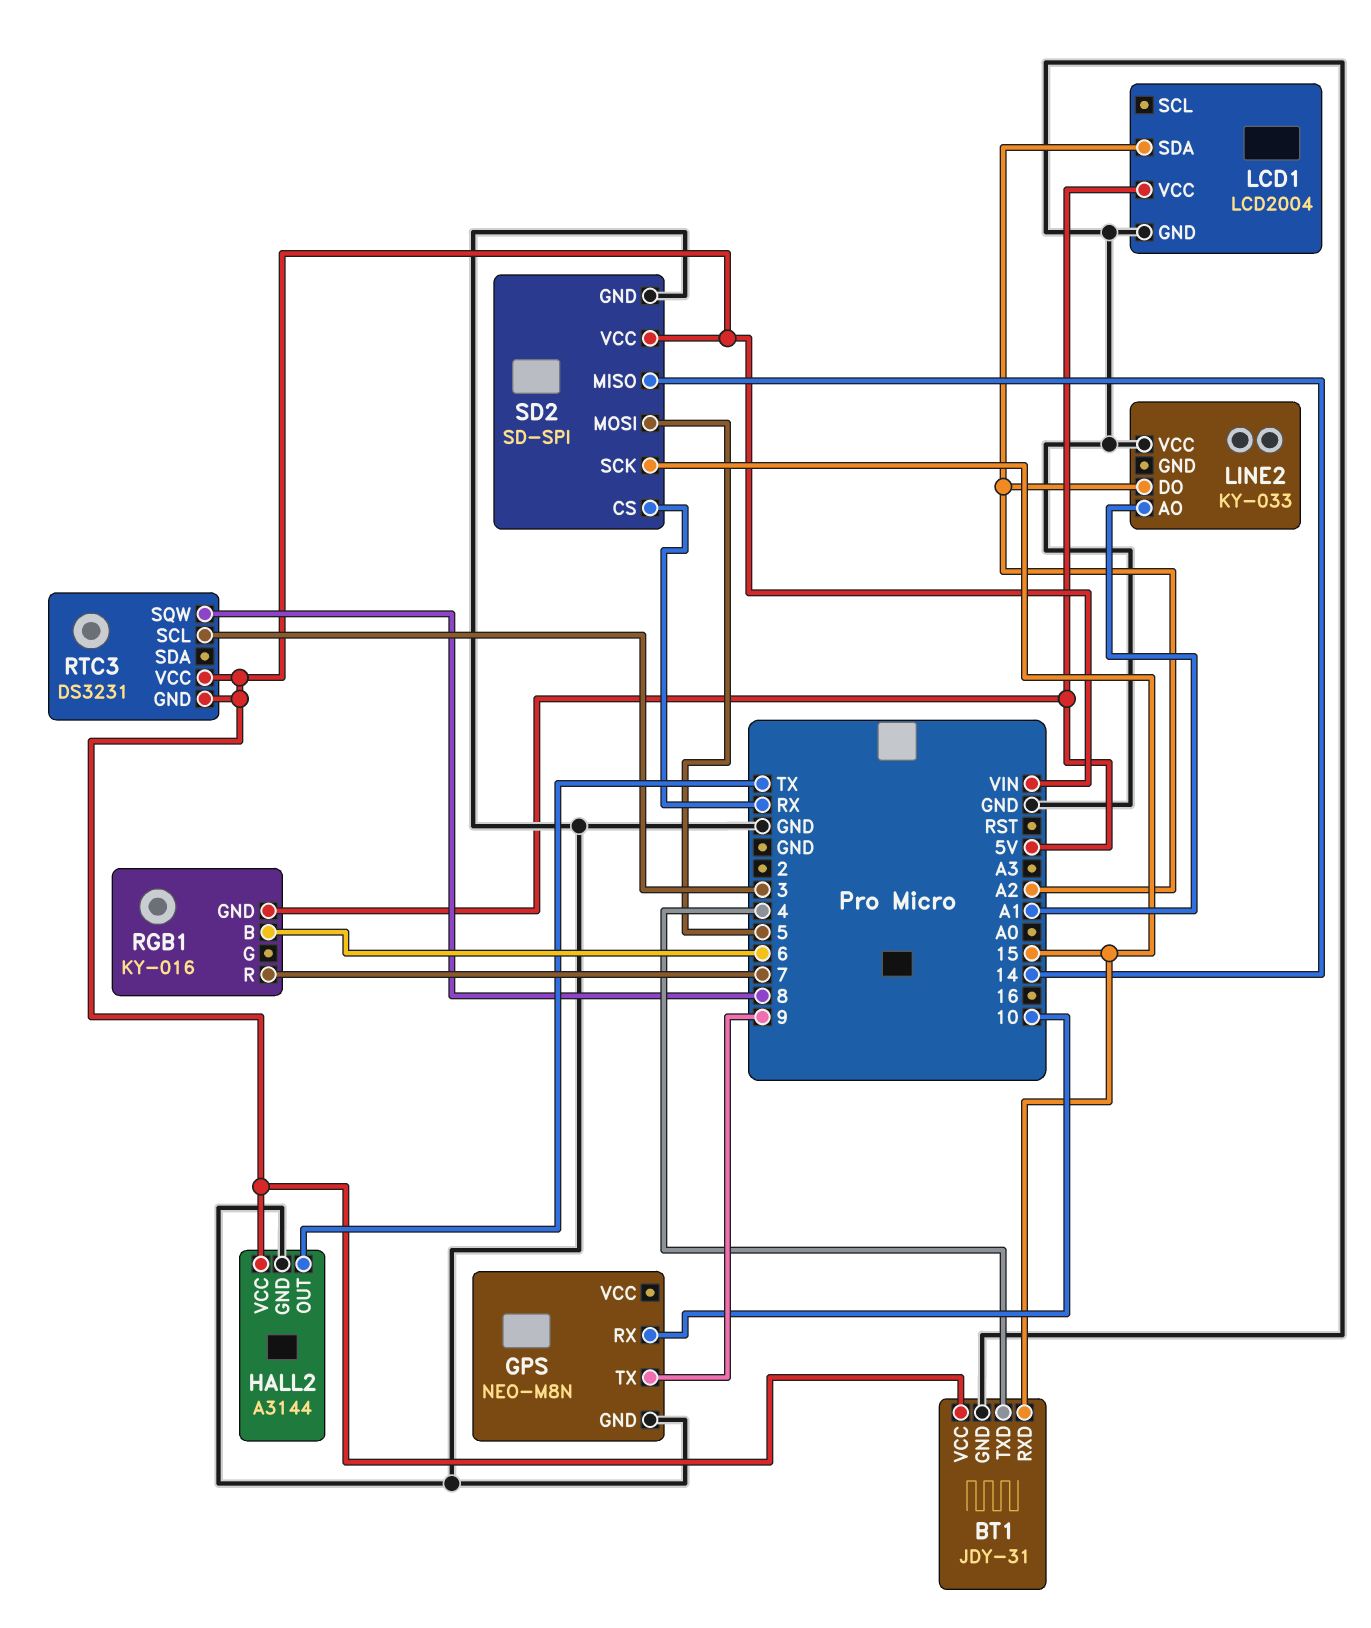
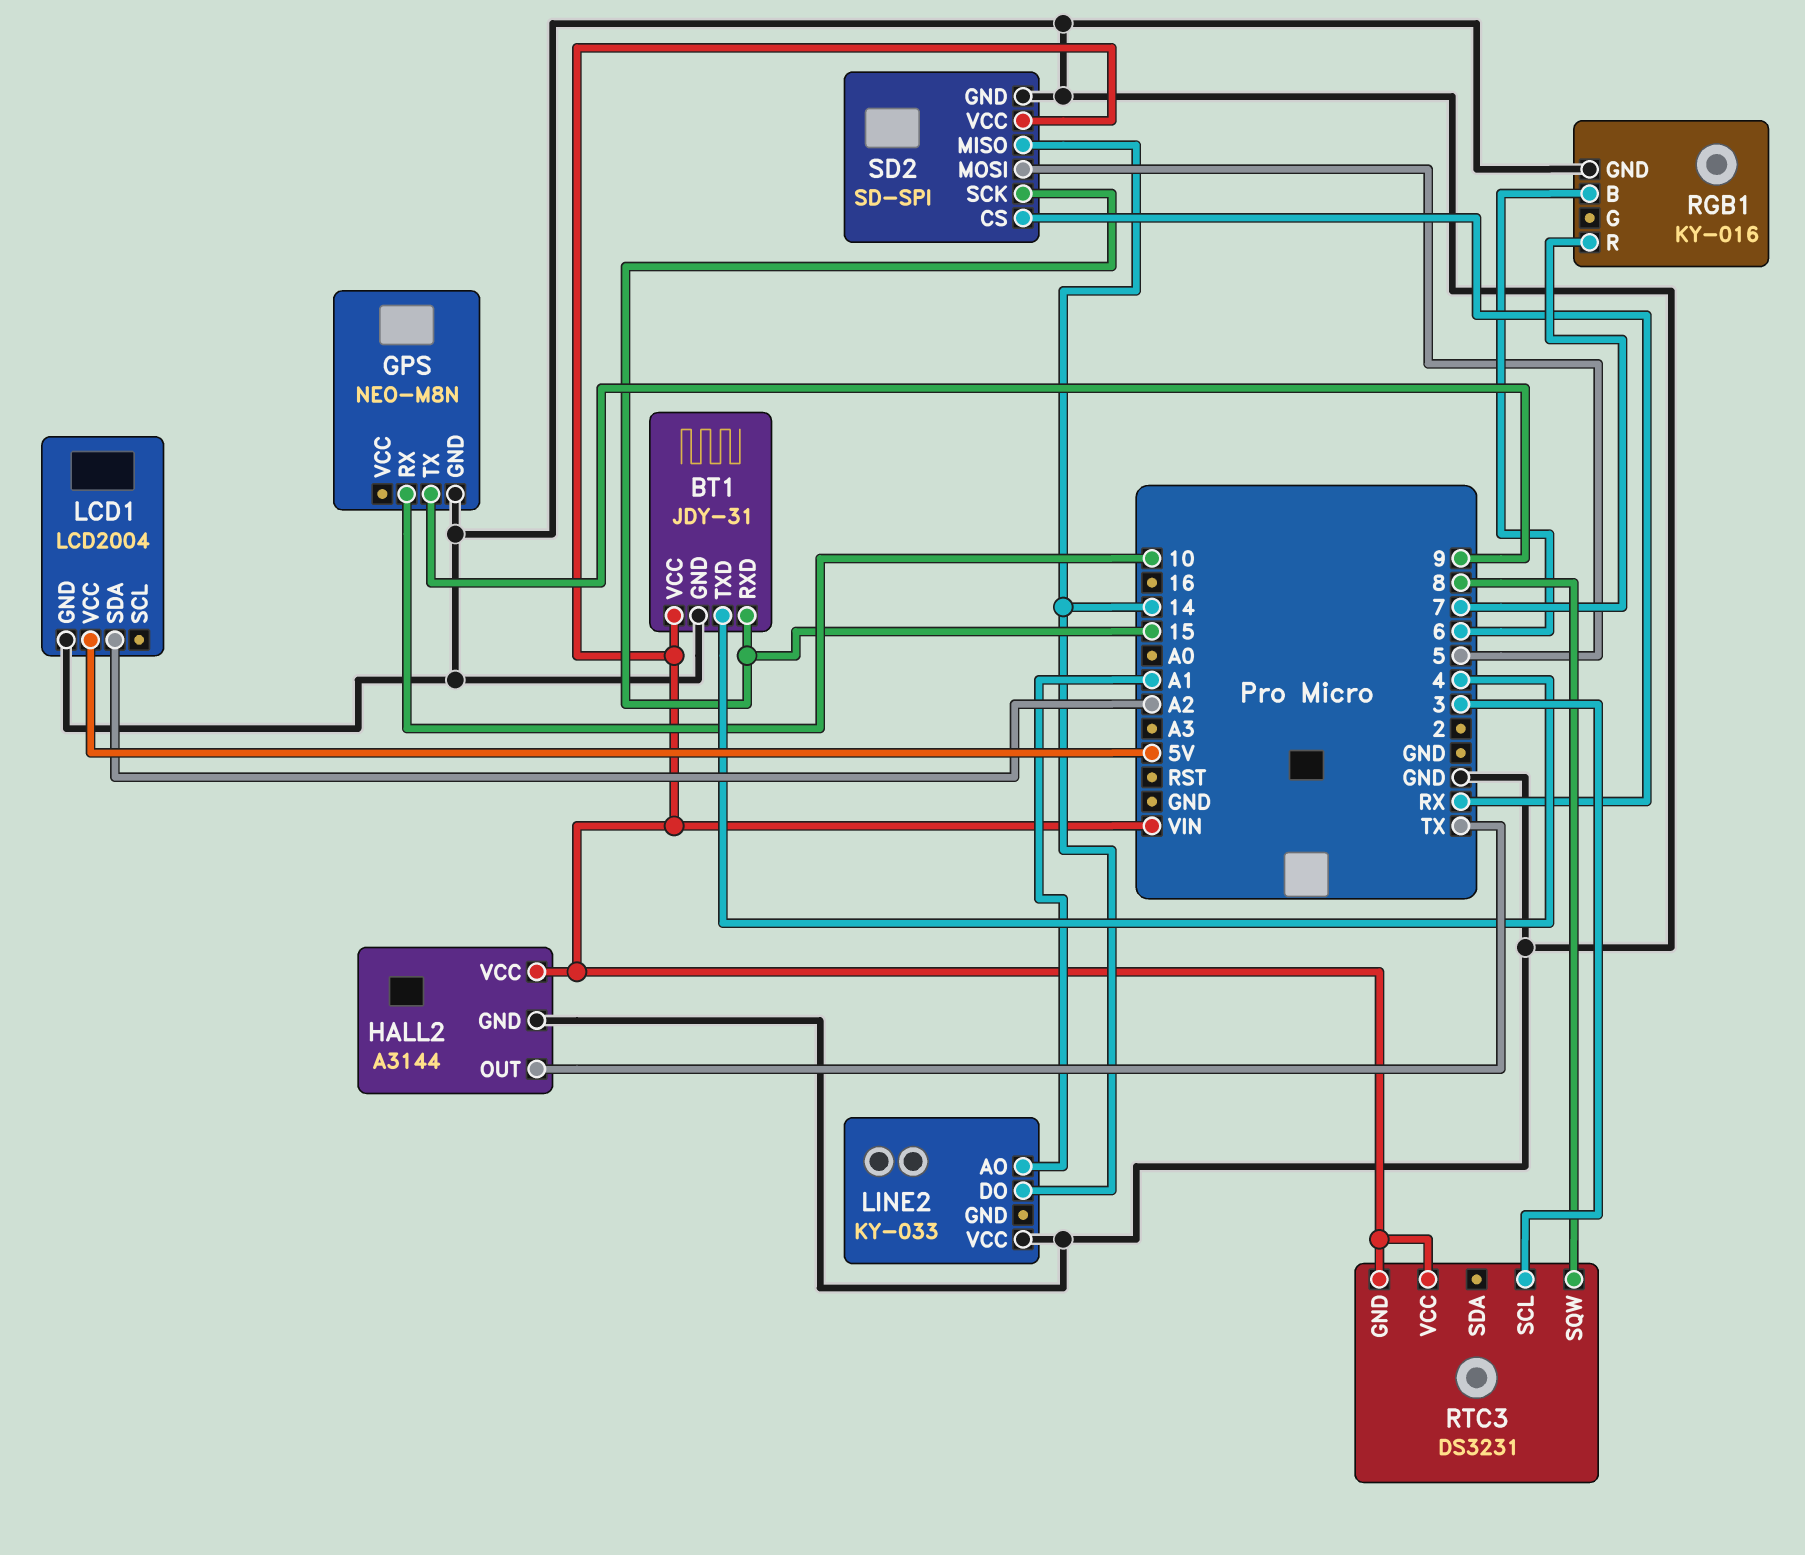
LINE2 pin DO: A2 -> 14
RGB1 pin GND: 5V -> GND

